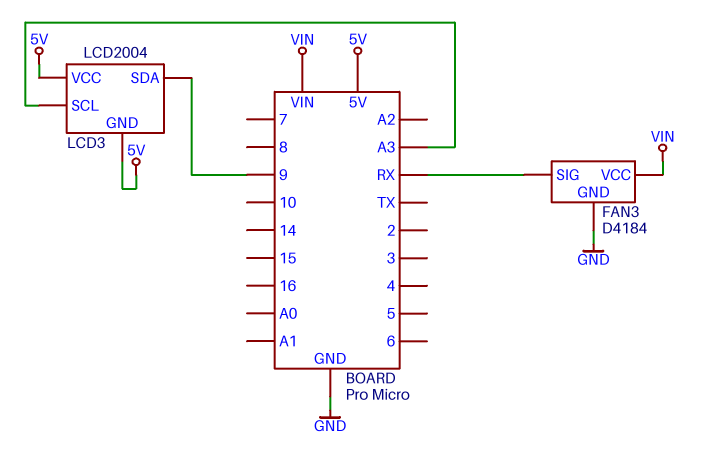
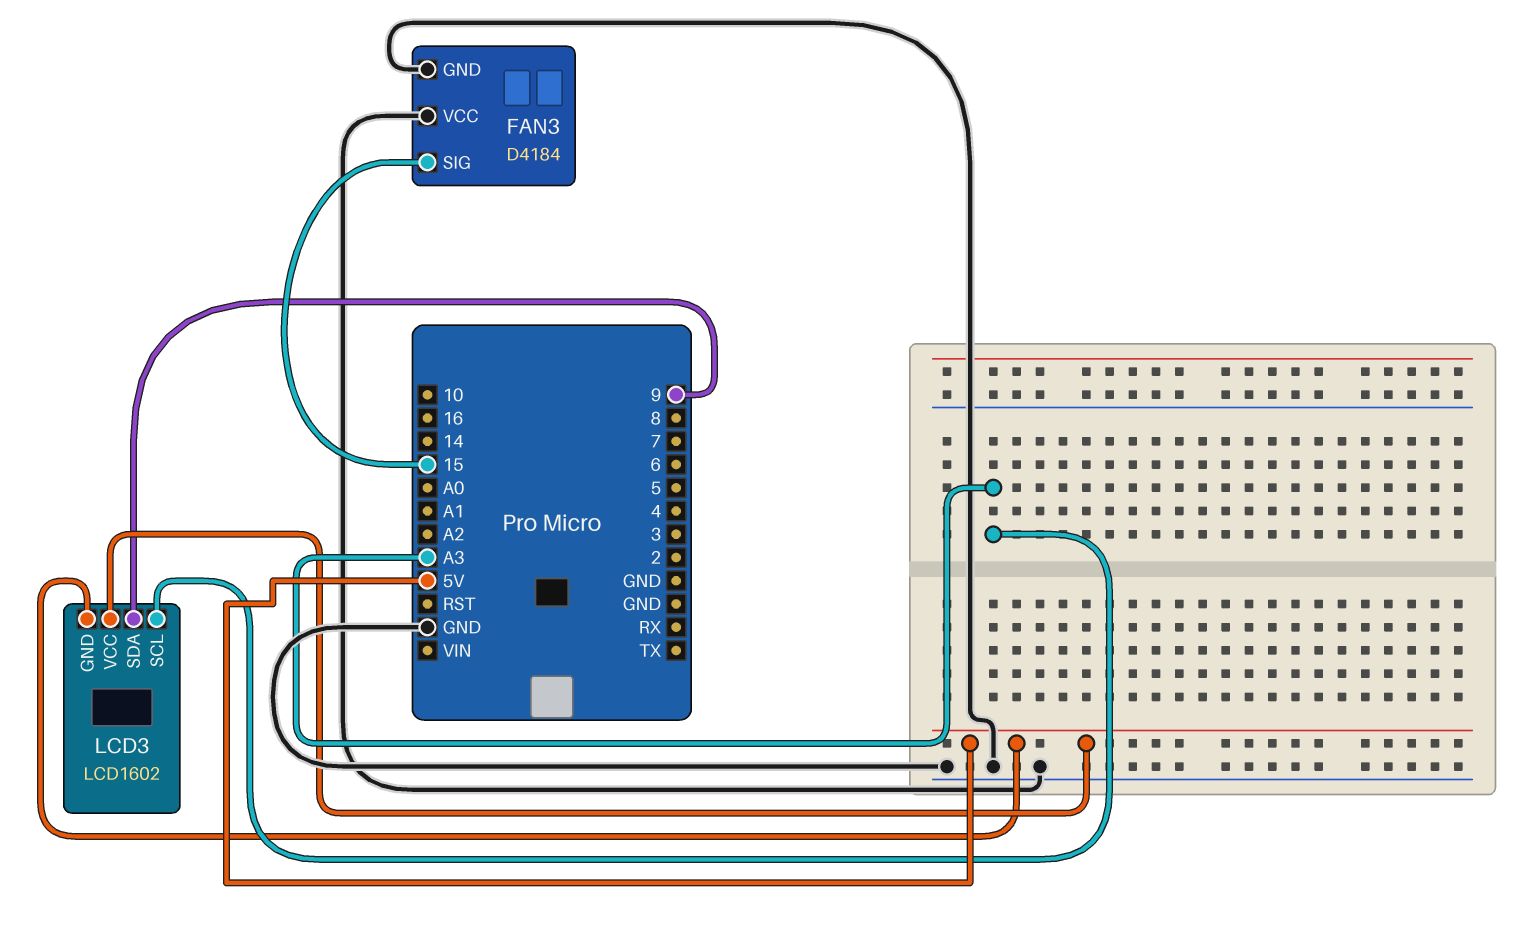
FAN3 pin SIG: RX -> 15
FAN3 pin VCC: VIN -> GND
LCD3: LCD2004 -> LCD1602

